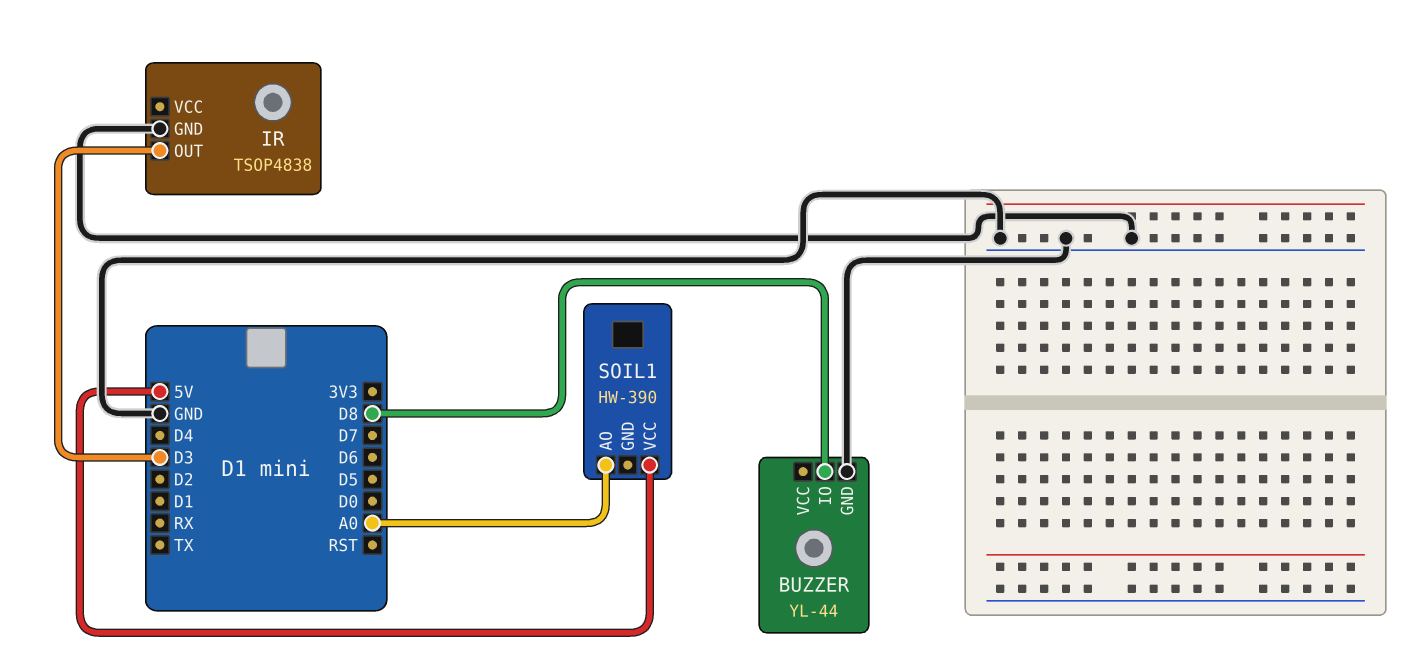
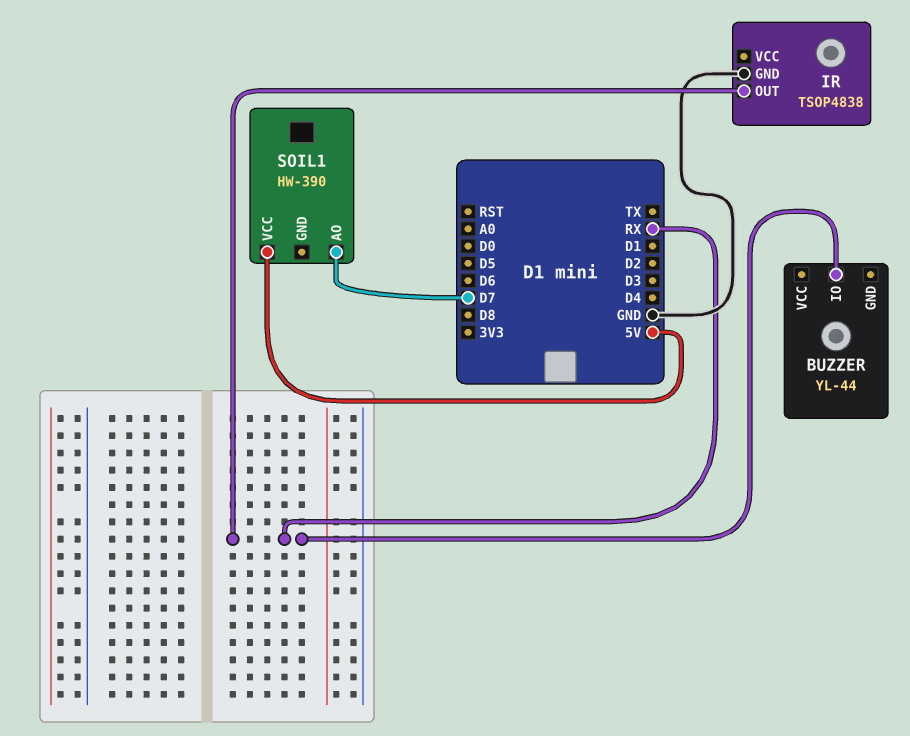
BUZZER pin GND: GND -> none
BUZZER pin IO: D8 -> RX
IR pin OUT: D3 -> RX
SOIL1 pin AO: A0 -> D7

